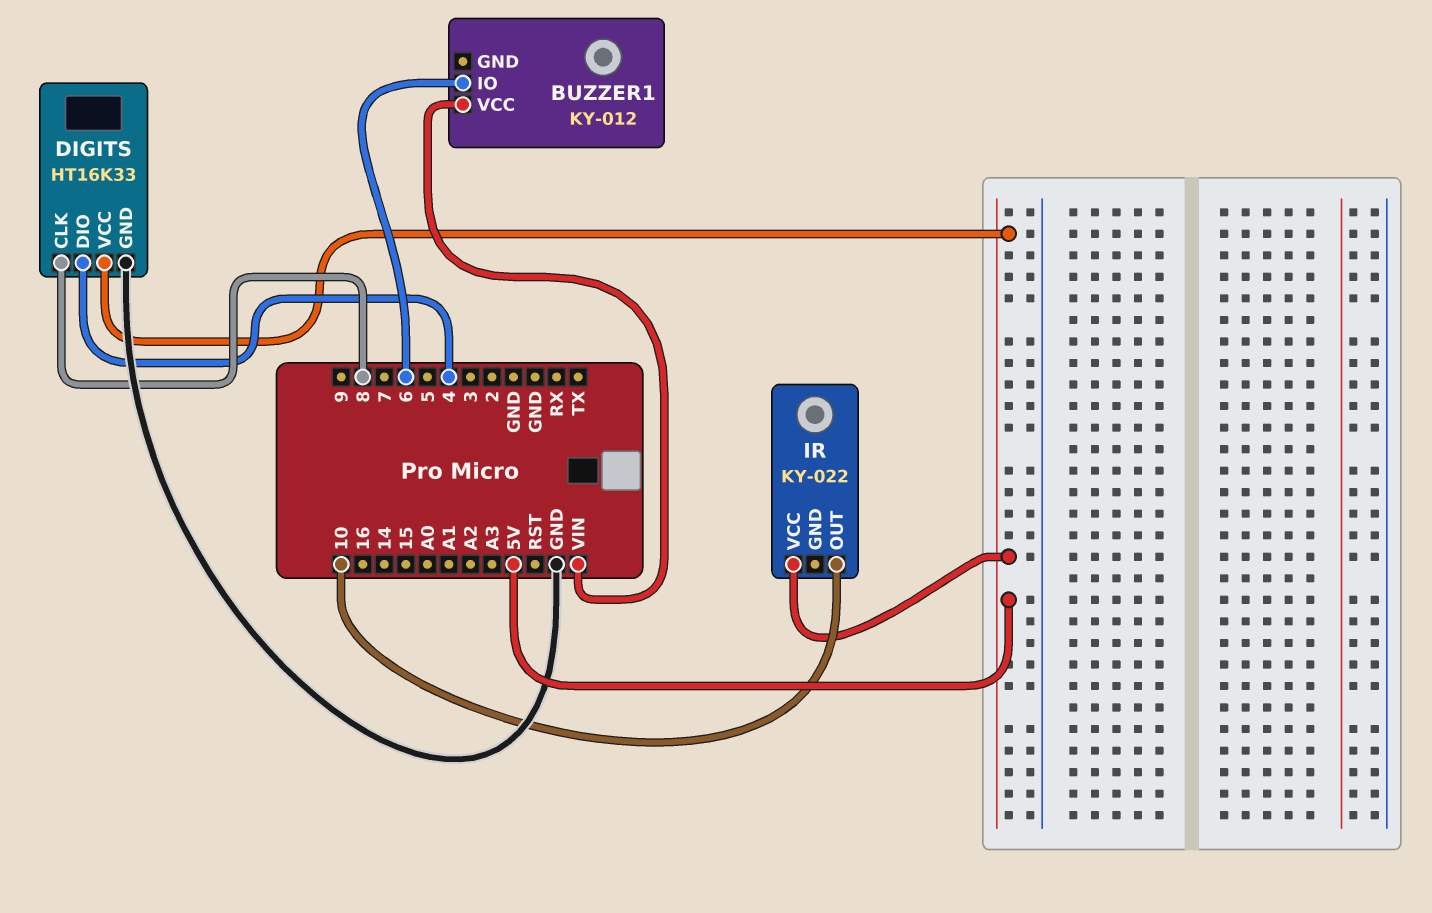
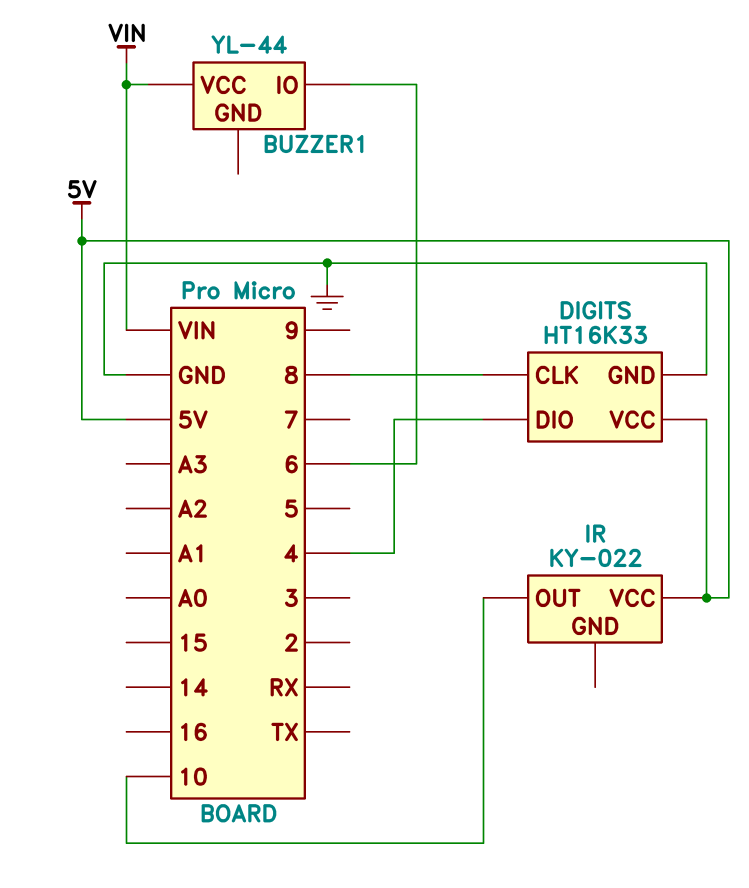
BUZZER1: KY-012 -> YL-44

